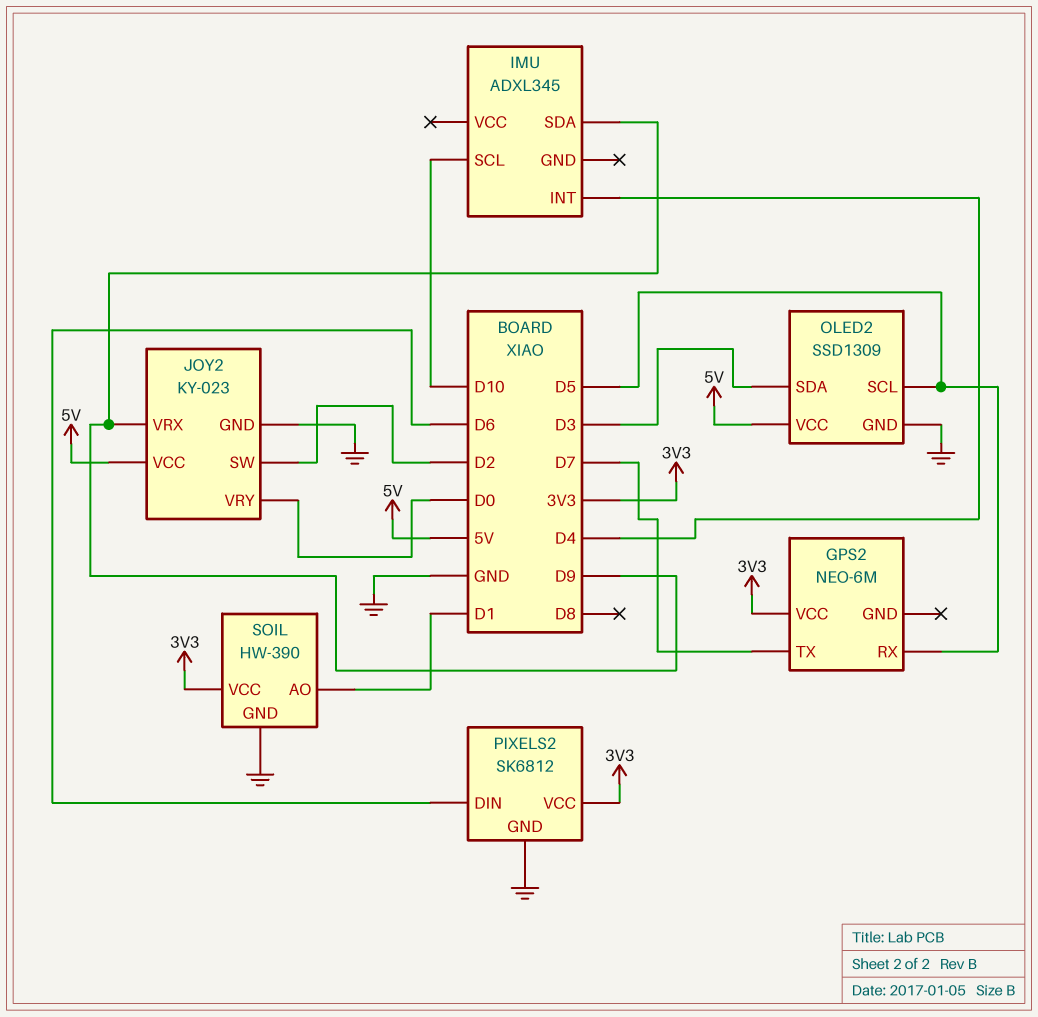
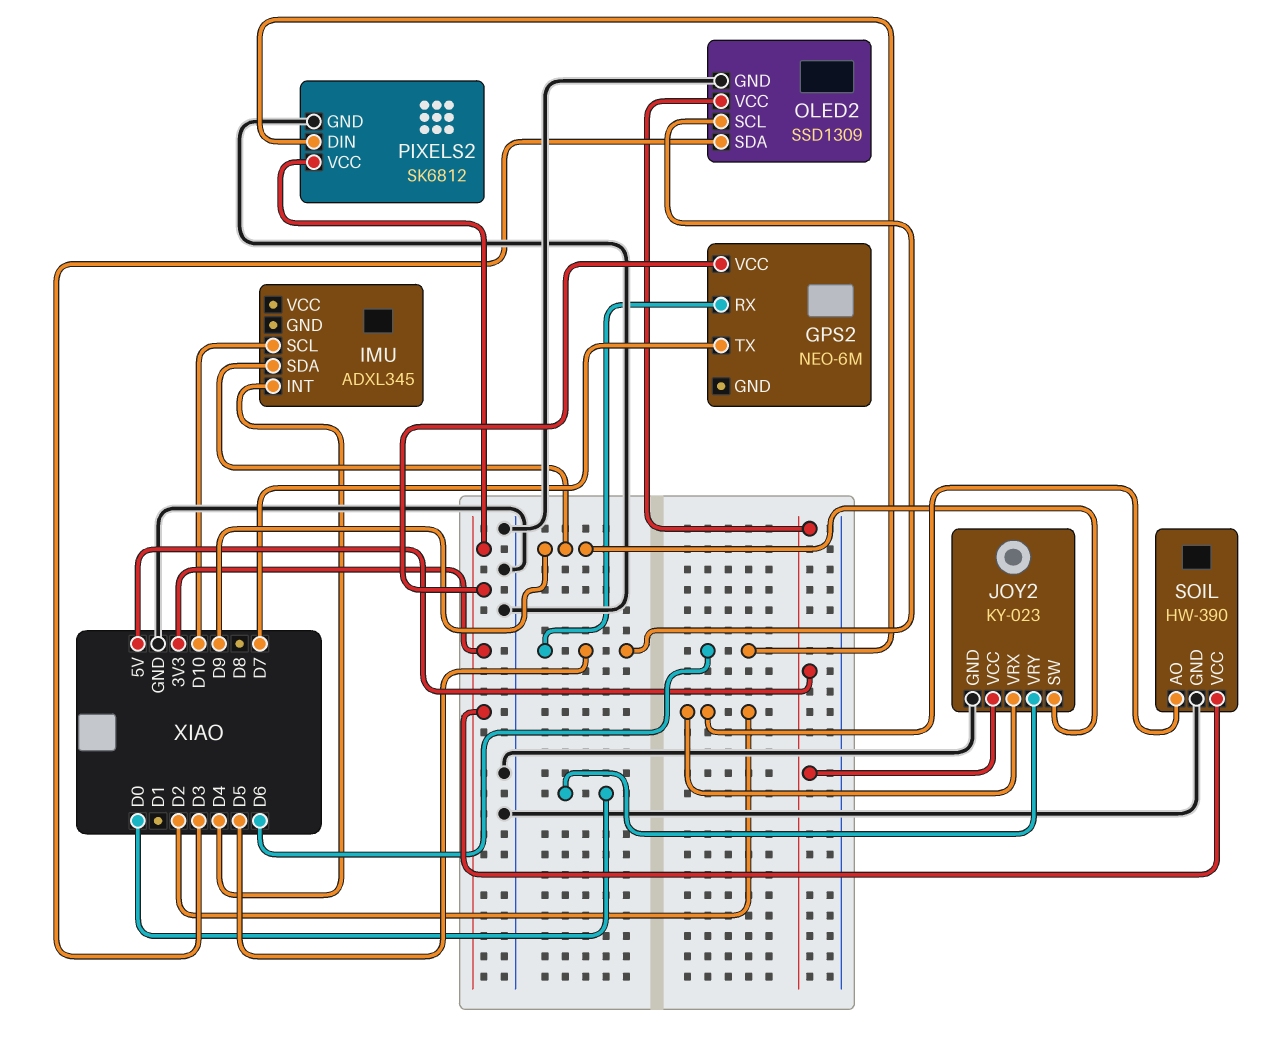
JOY2 pin SW: D2 -> D9
JOY2 pin VRX: D9 -> D2
SOIL pin AO: D1 -> D2

